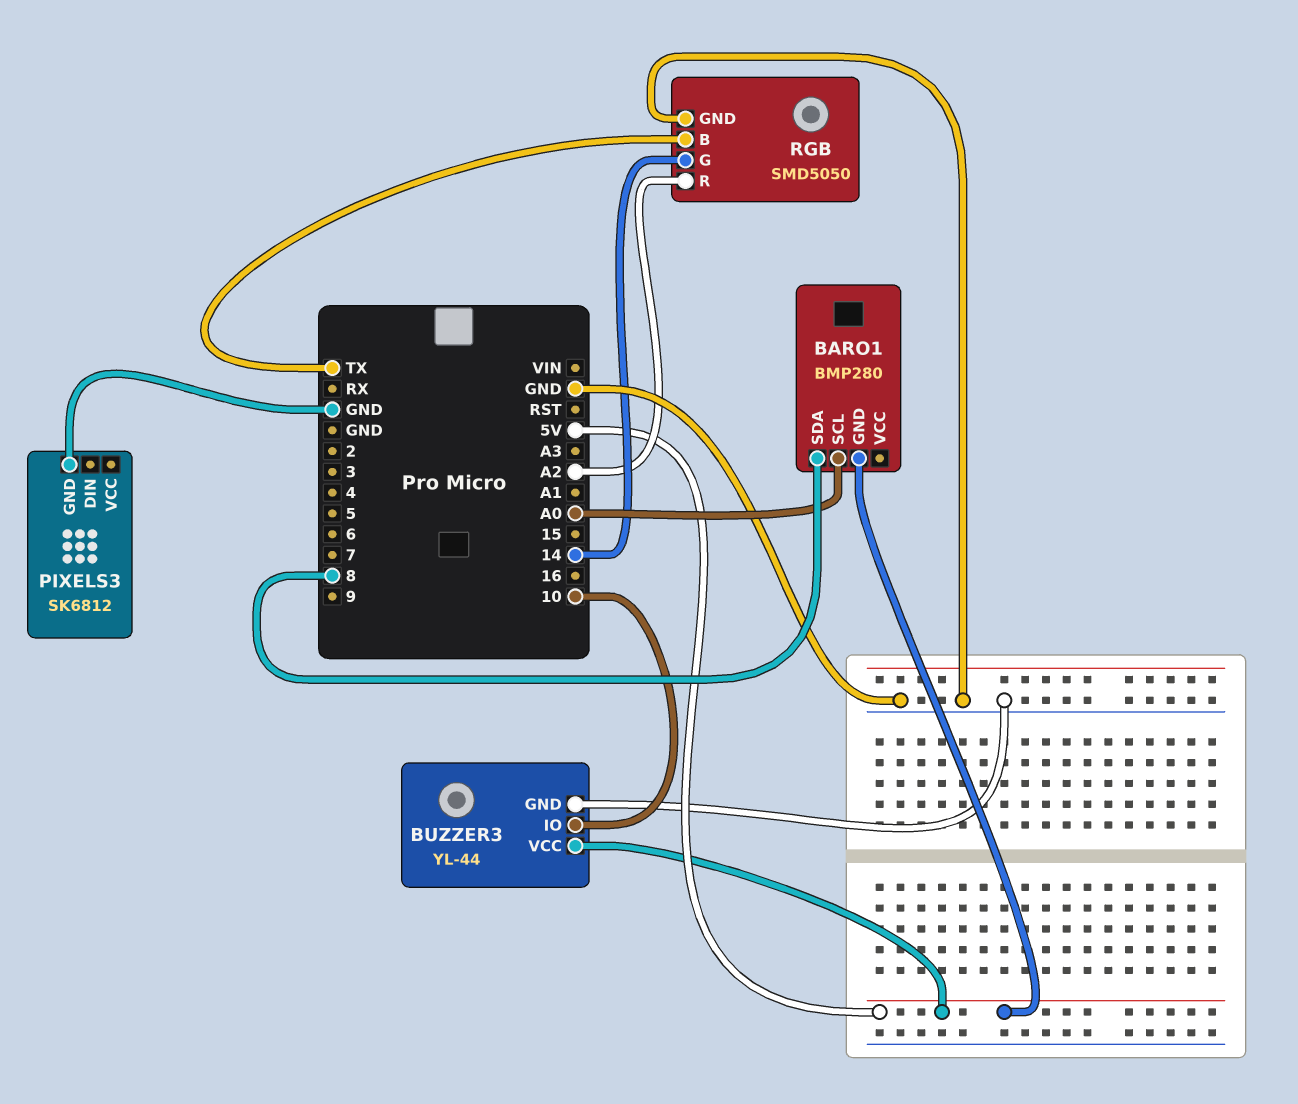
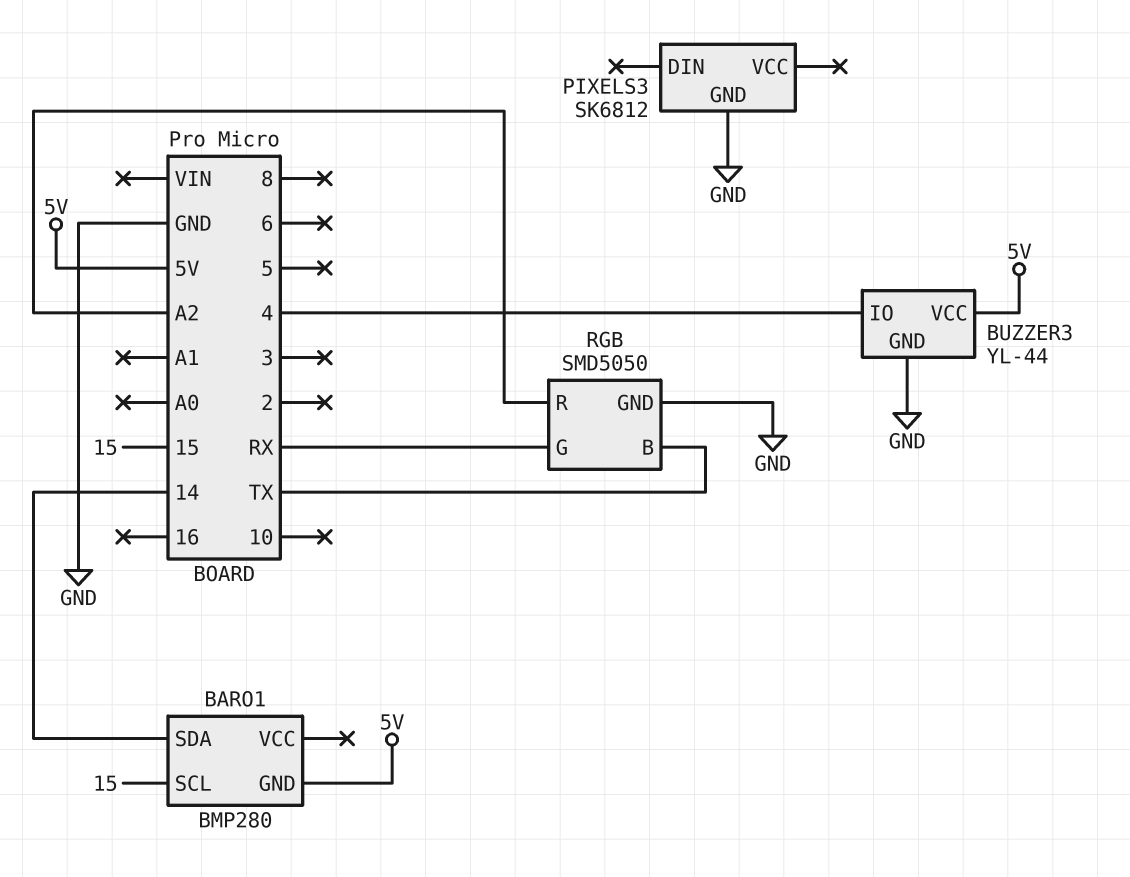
BARO1 pin SCL: A0 -> 15
BARO1 pin SDA: 8 -> 14
BUZZER3 pin IO: 10 -> 4
RGB pin G: 14 -> RX

